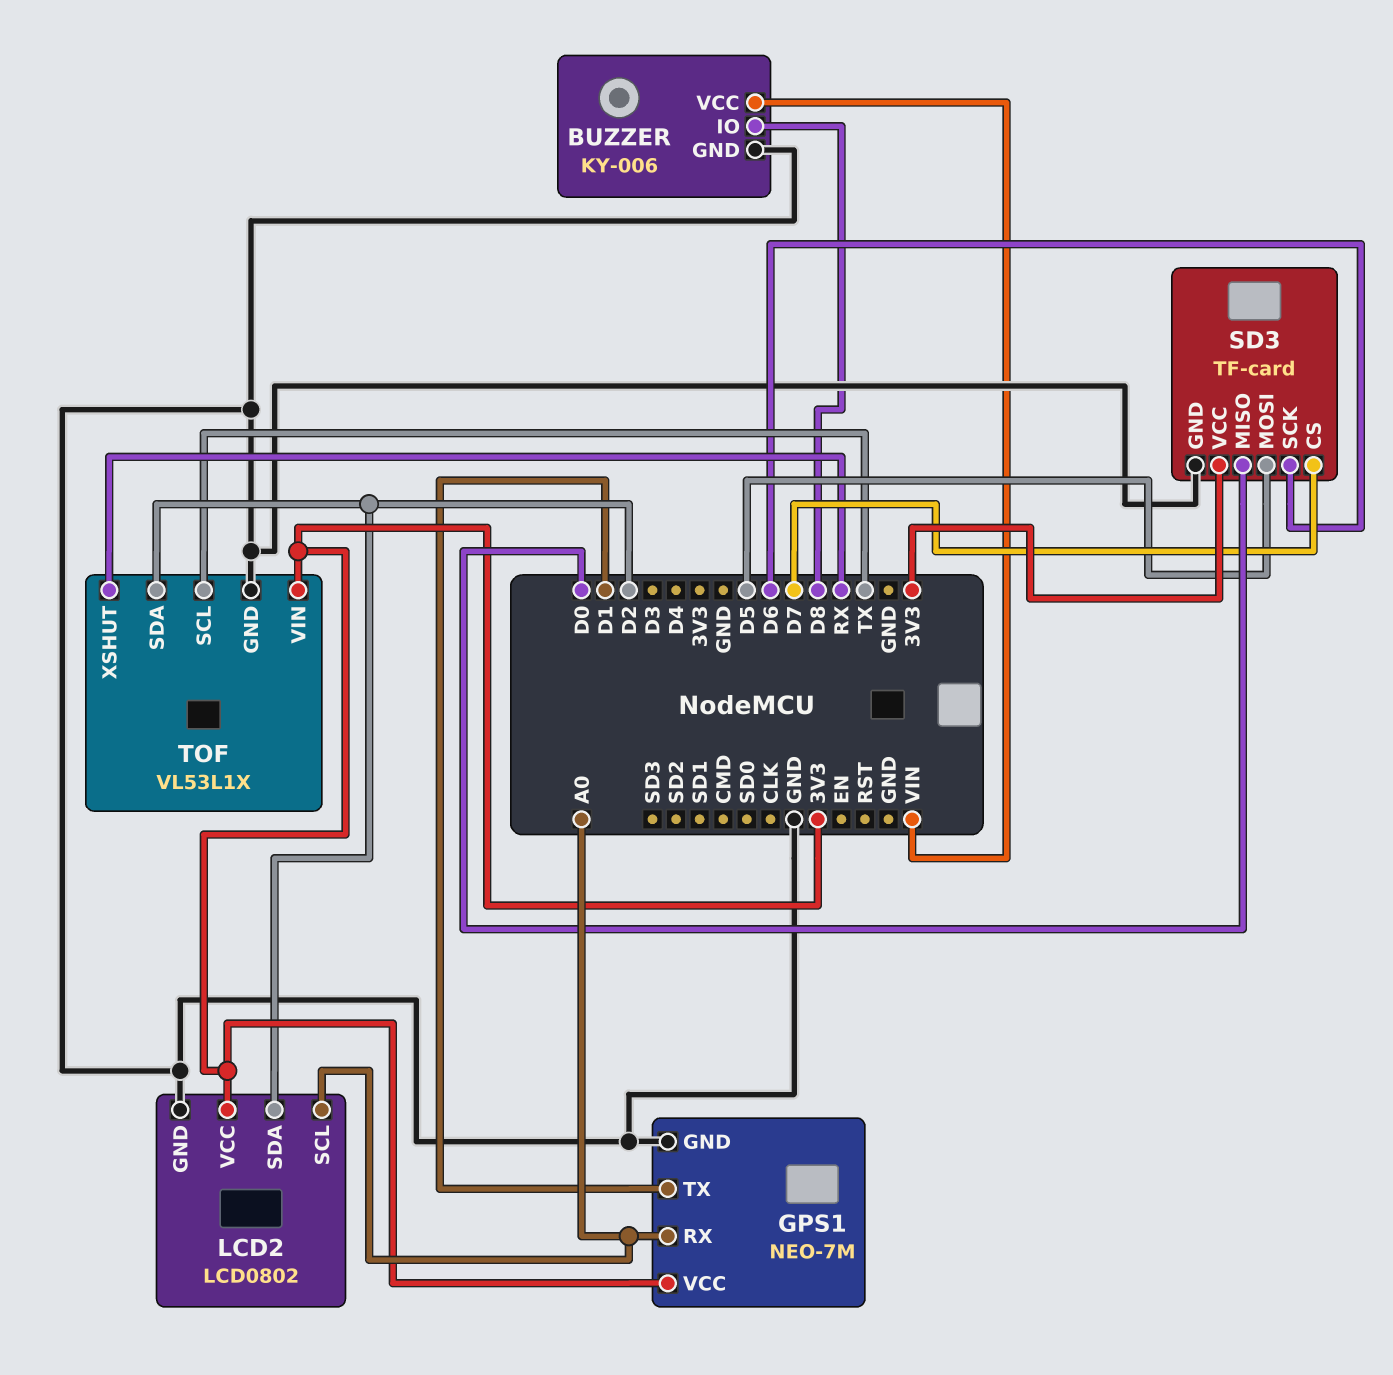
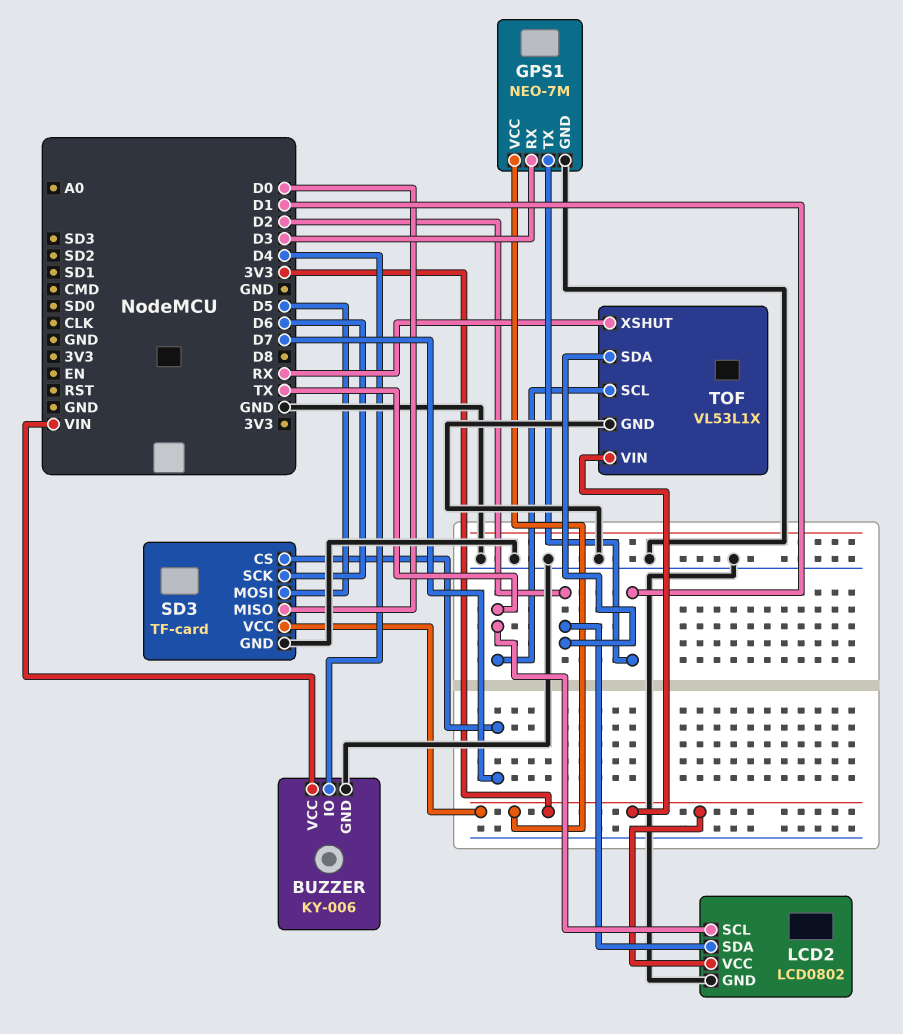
BUZZER pin IO: D8 -> D4
GPS1 pin RX: A0 -> D3
LCD2 pin SCL: A0 -> TX

